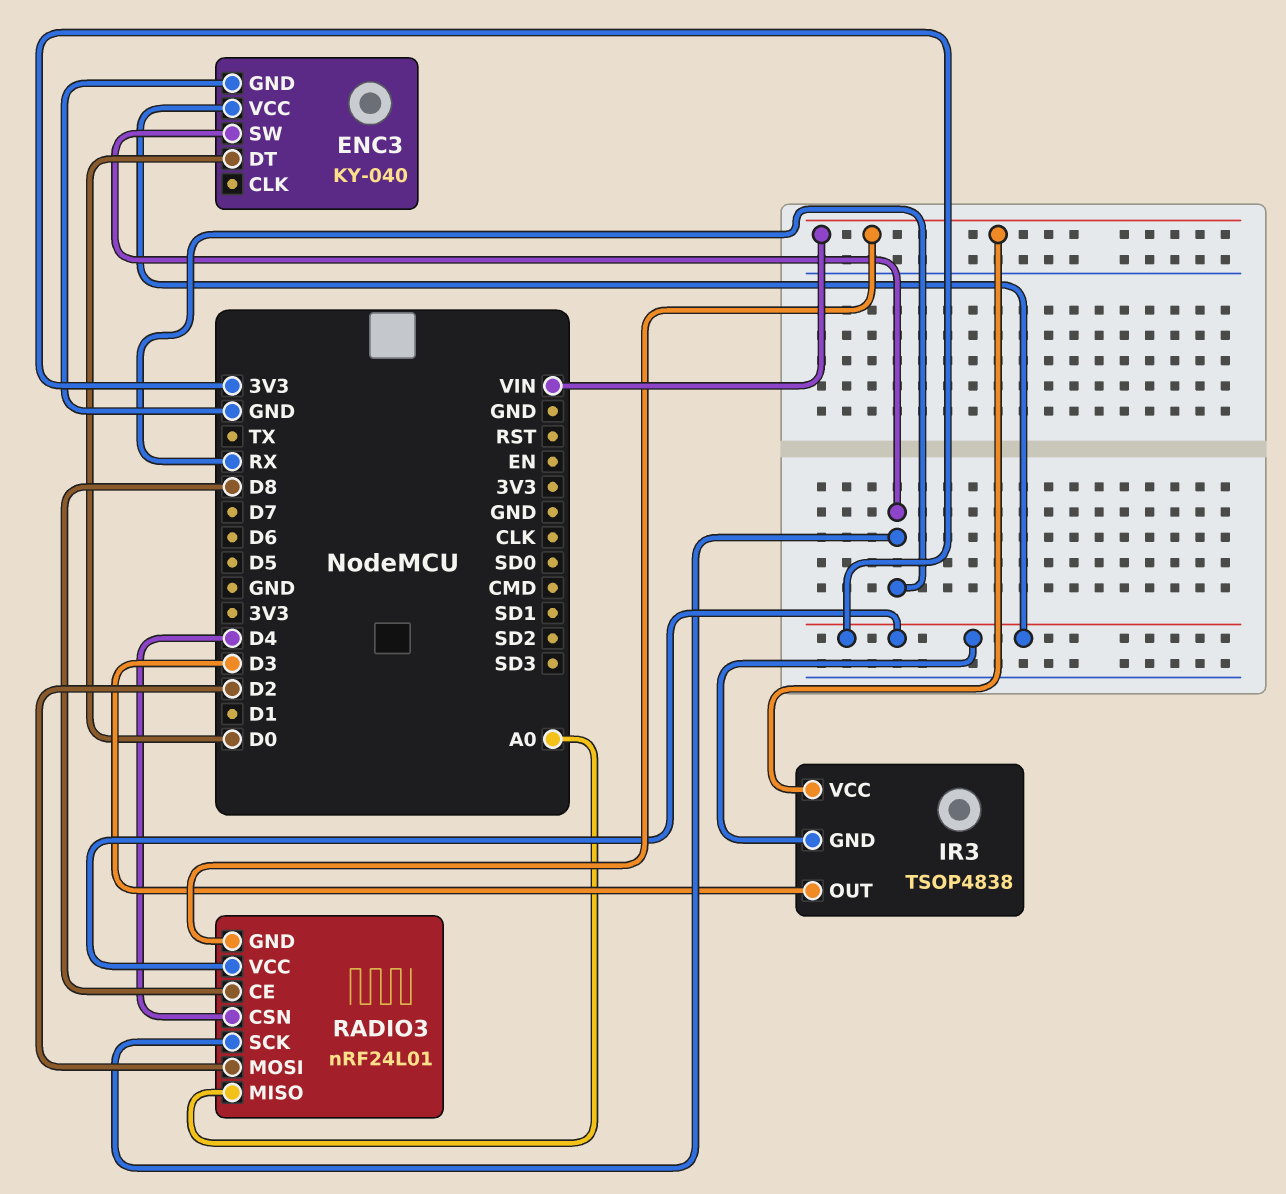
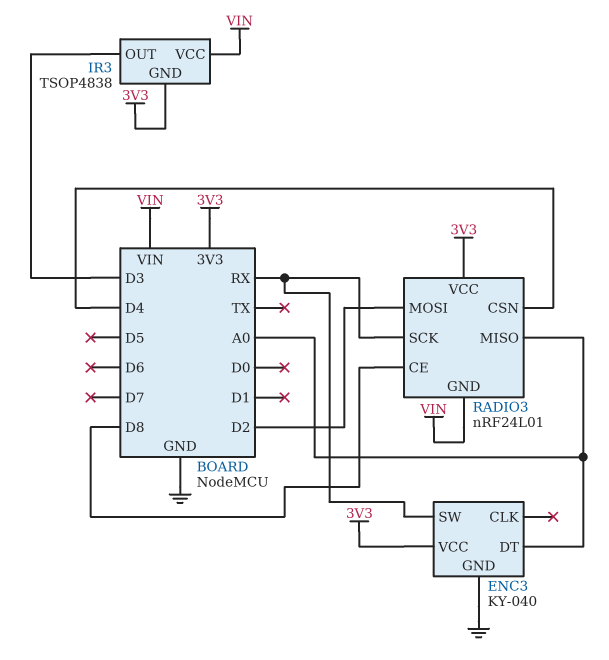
ENC3 pin DT: D0 -> A0

